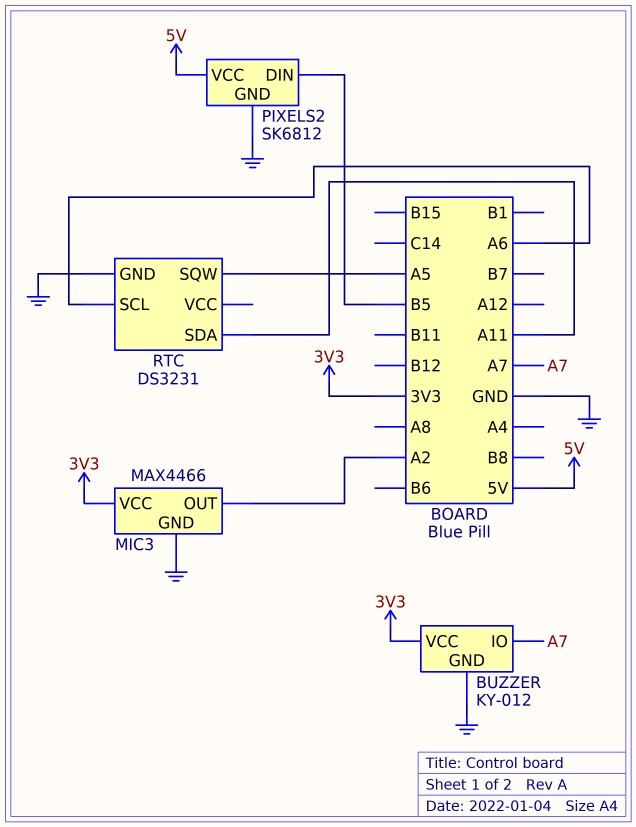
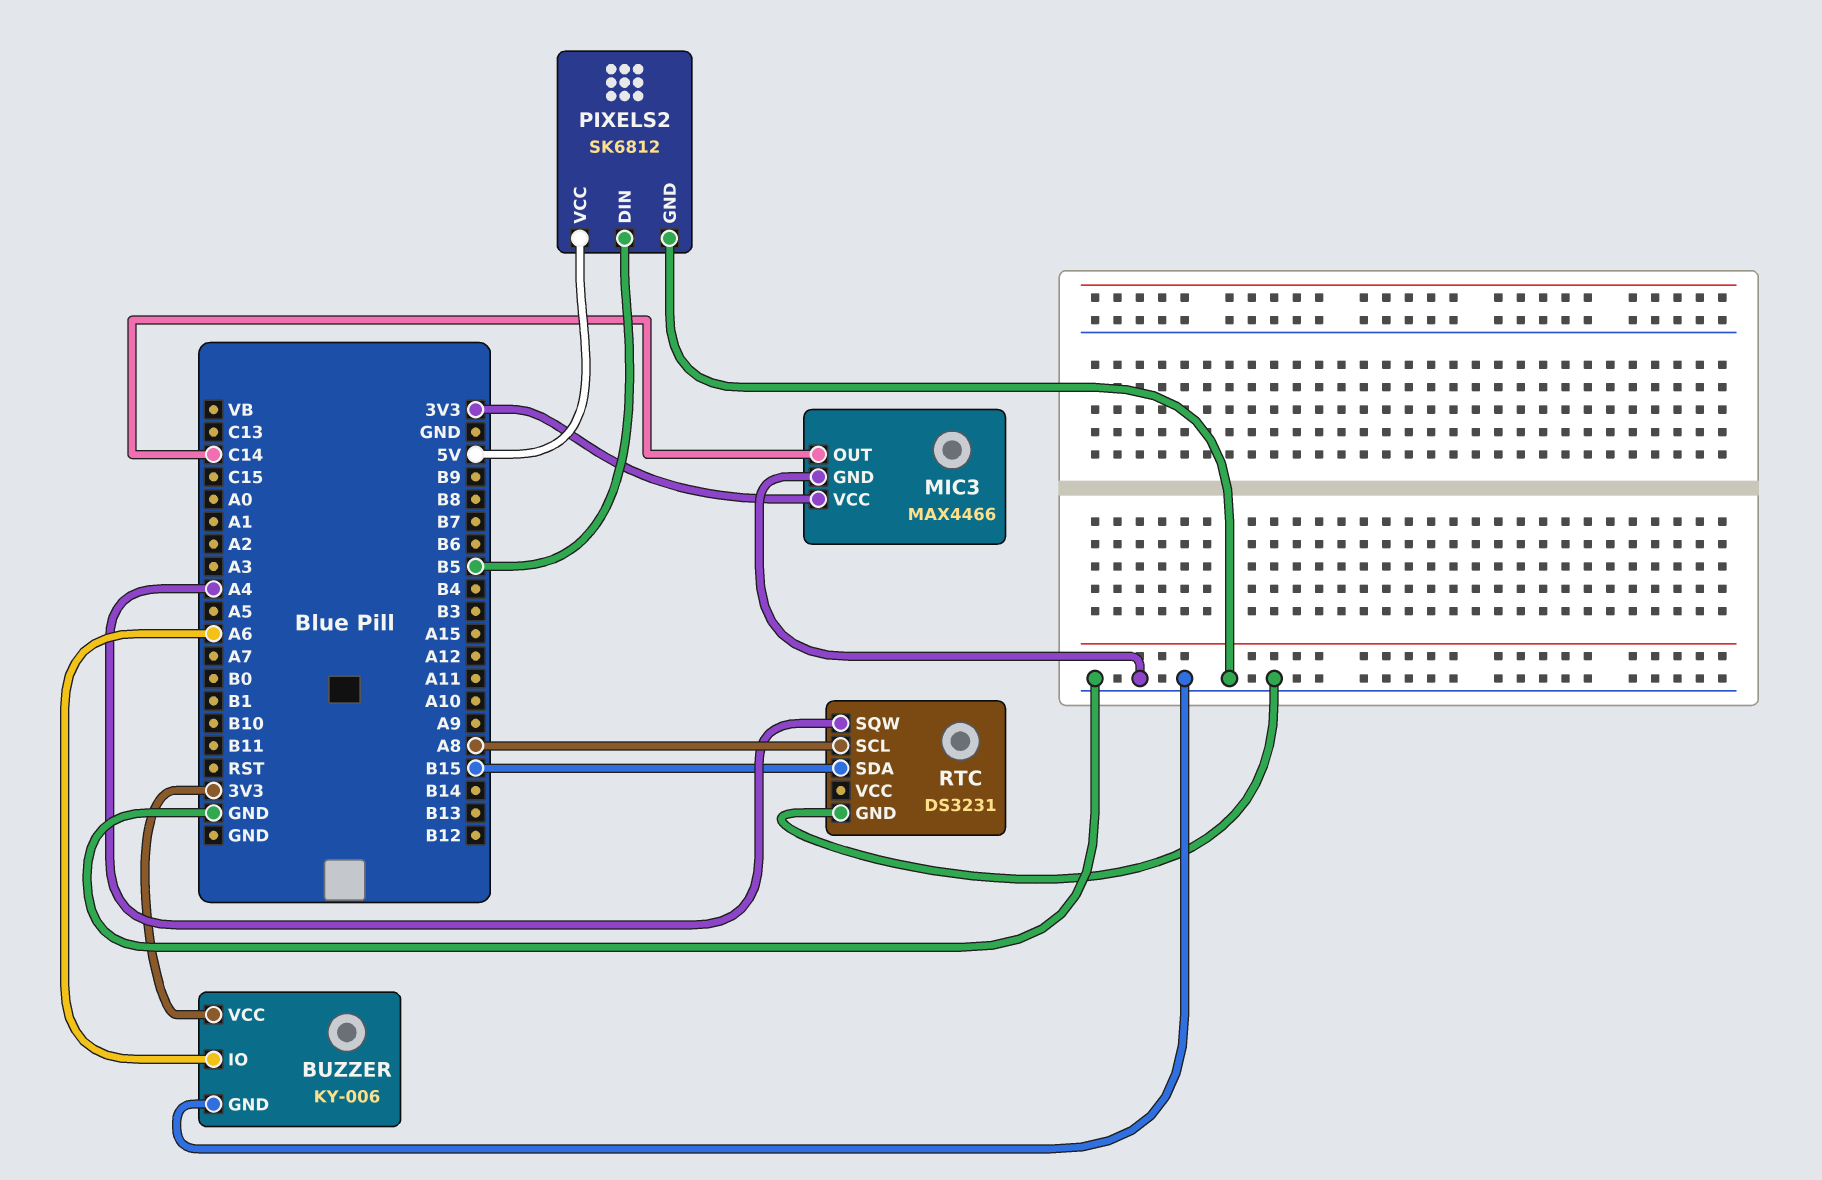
BUZZER: KY-012 -> KY-006
BUZZER pin IO: A7 -> A6
MIC3 pin OUT: A2 -> C14
RTC pin SCL: A6 -> A8
RTC pin SDA: A11 -> B15
RTC pin SQW: A5 -> A4

